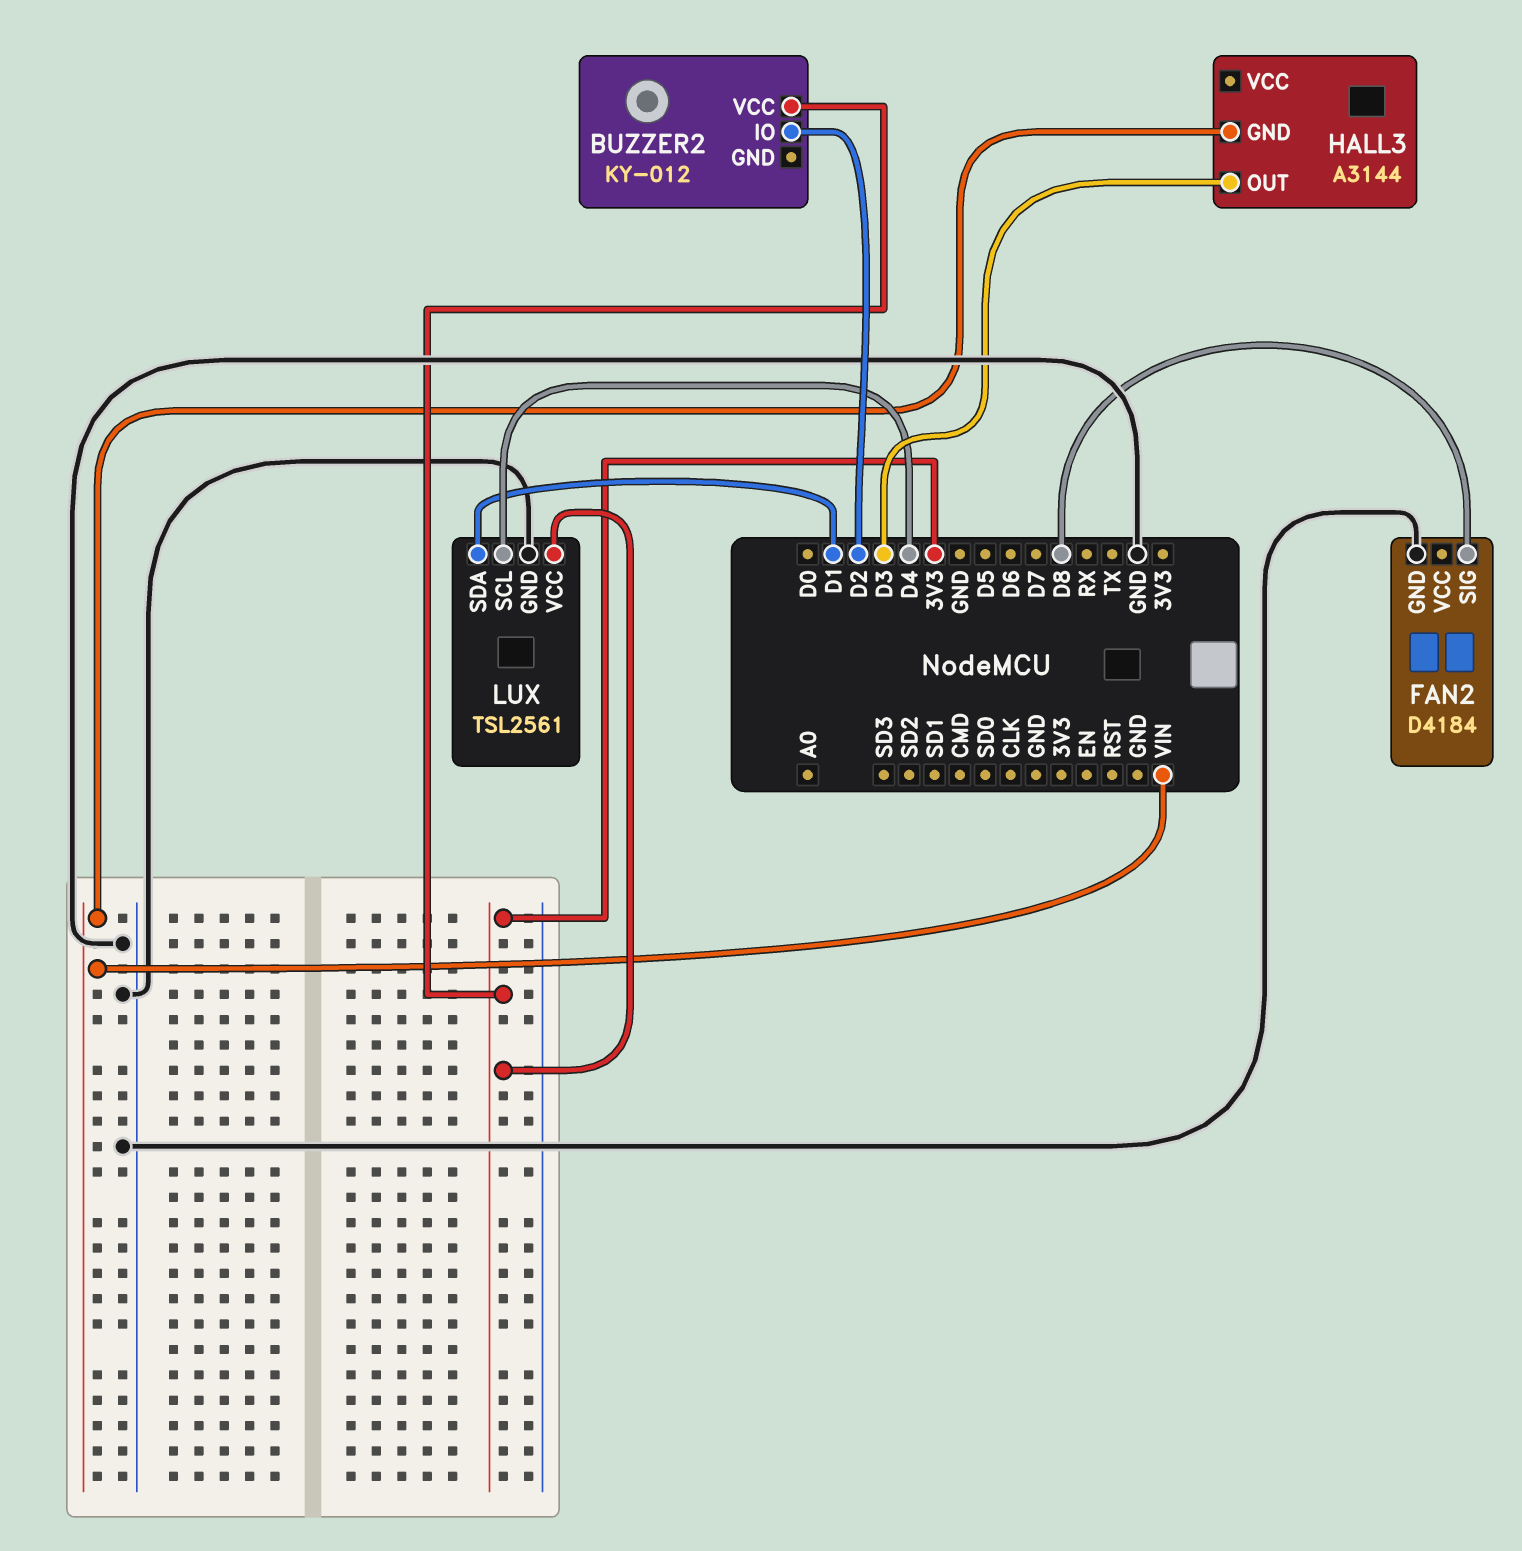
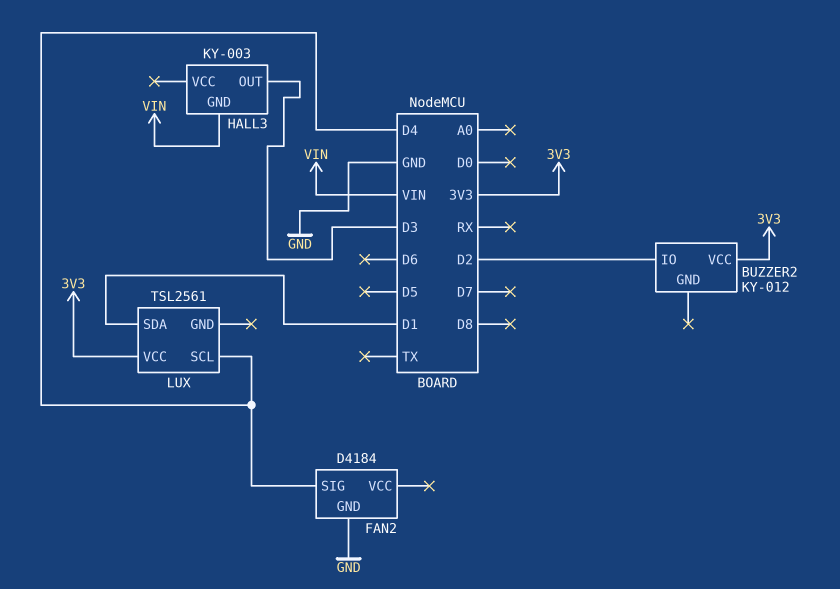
FAN2 pin SIG: D8 -> D4
HALL3: A3144 -> KY-003
LUX pin GND: GND -> none

